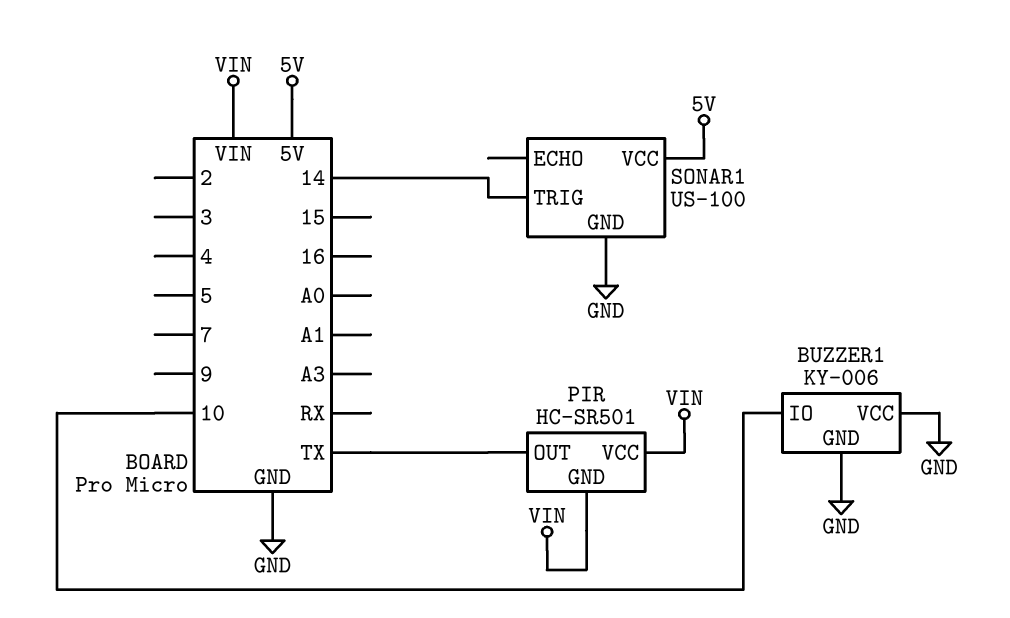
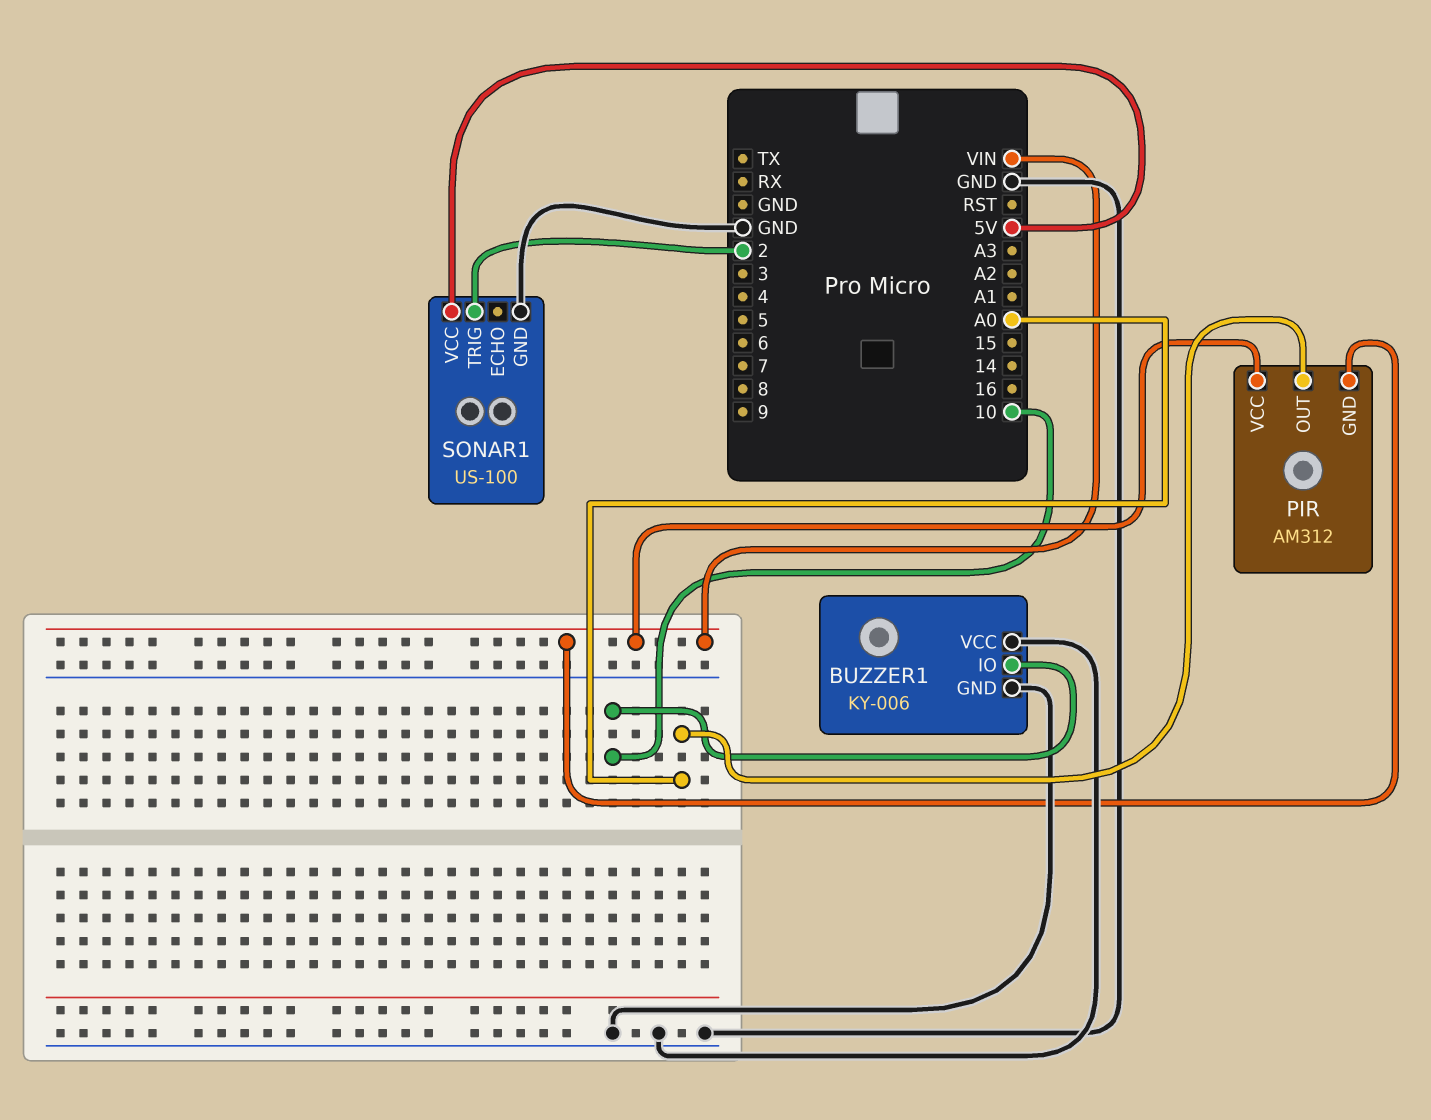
PIR: HC-SR501 -> AM312
PIR pin OUT: TX -> A0
SONAR1 pin TRIG: 14 -> 2

